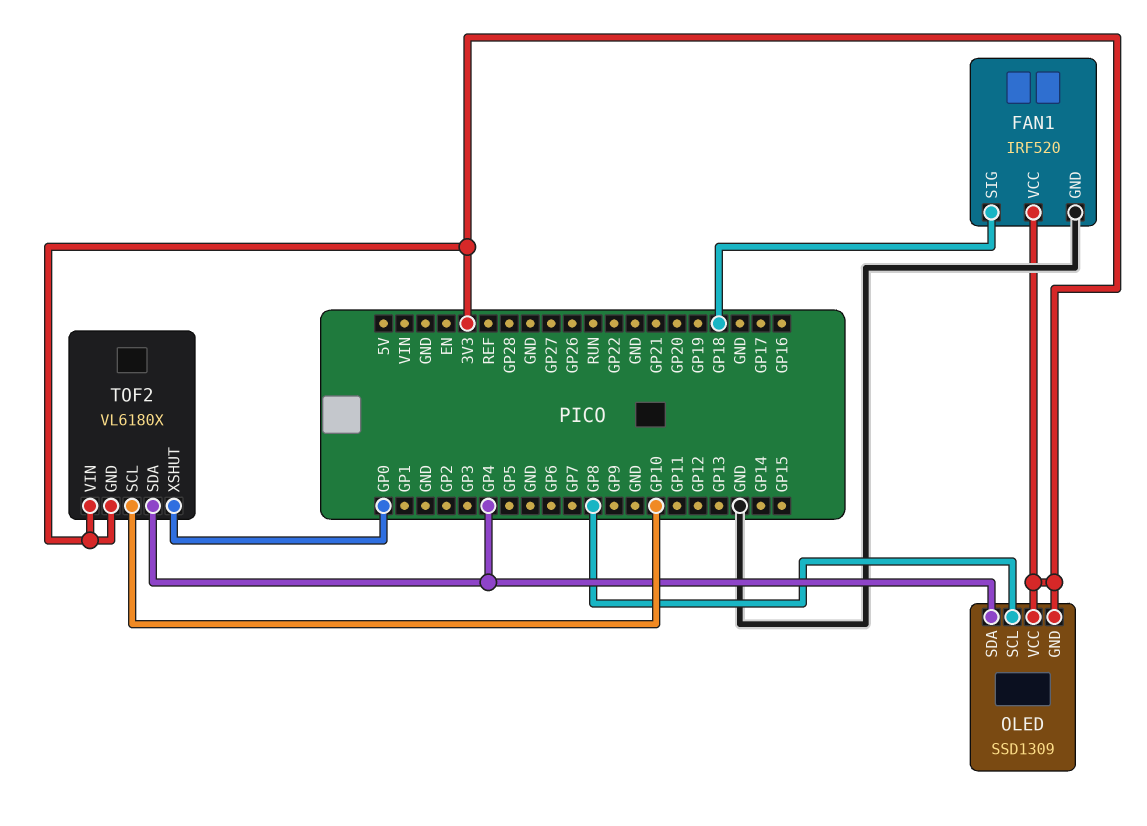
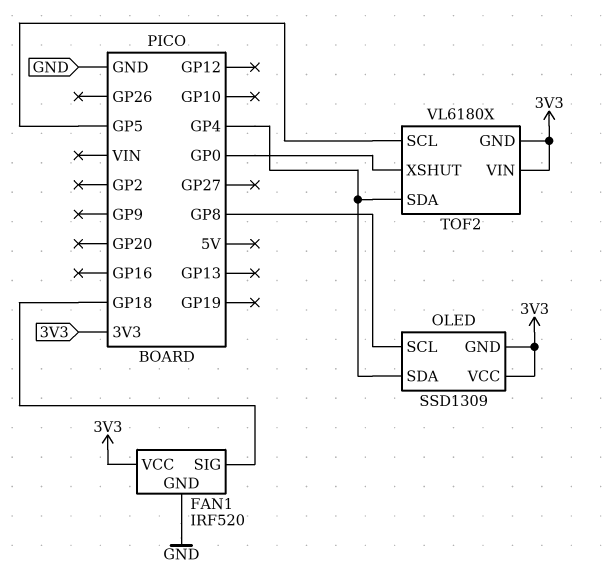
TOF2 pin SCL: GP10 -> GP5

